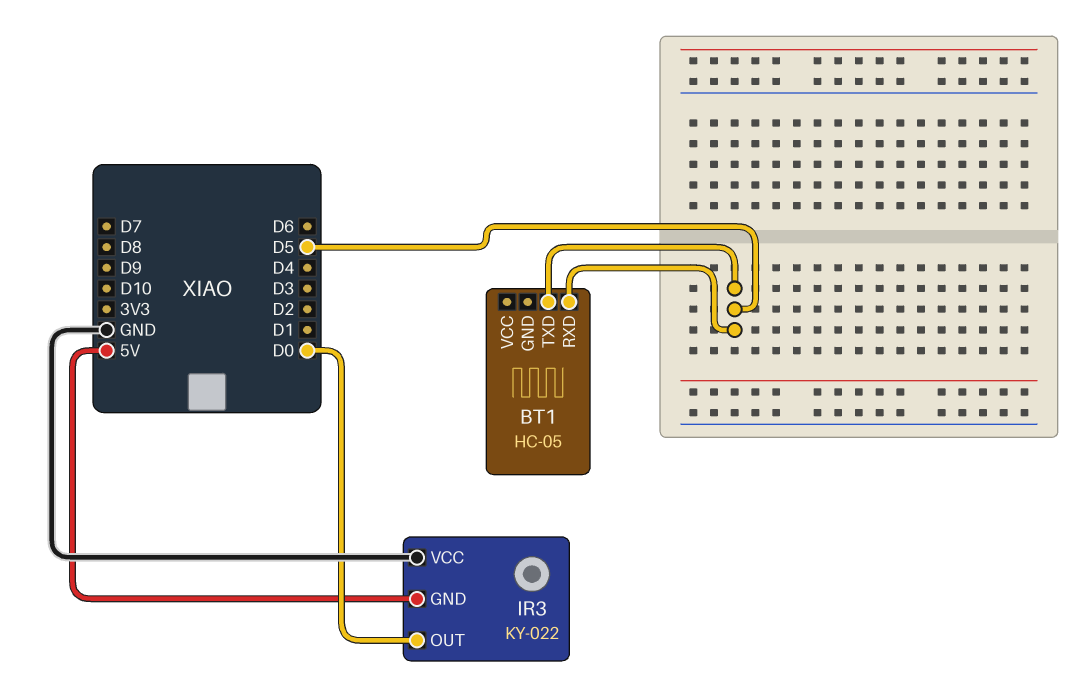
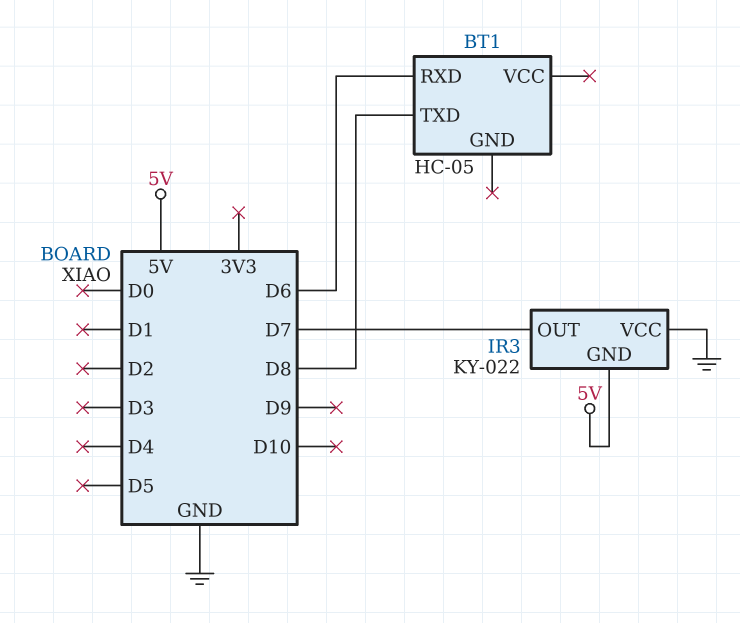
BT1 pin RXD: D5 -> D6
BT1 pin TXD: D5 -> D8
IR3 pin OUT: D0 -> D7

